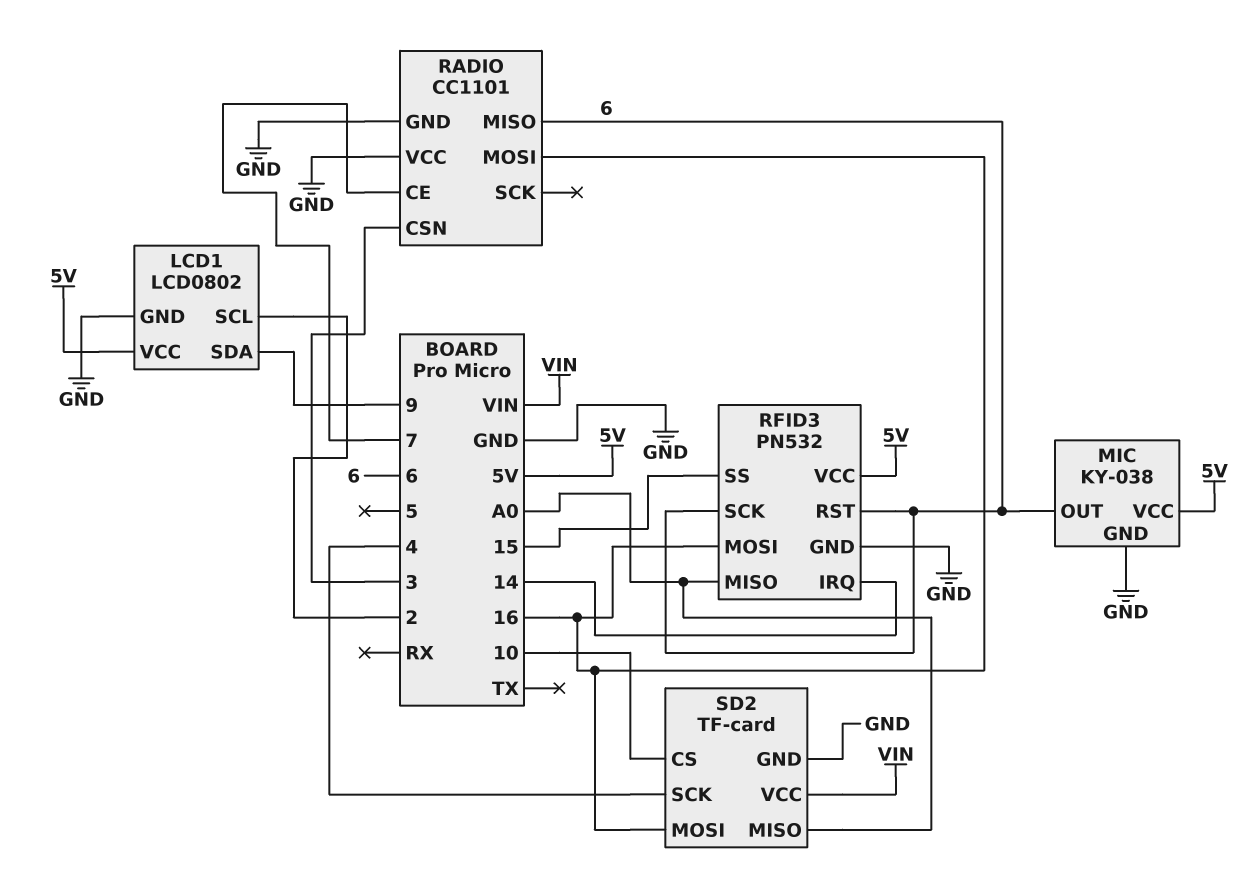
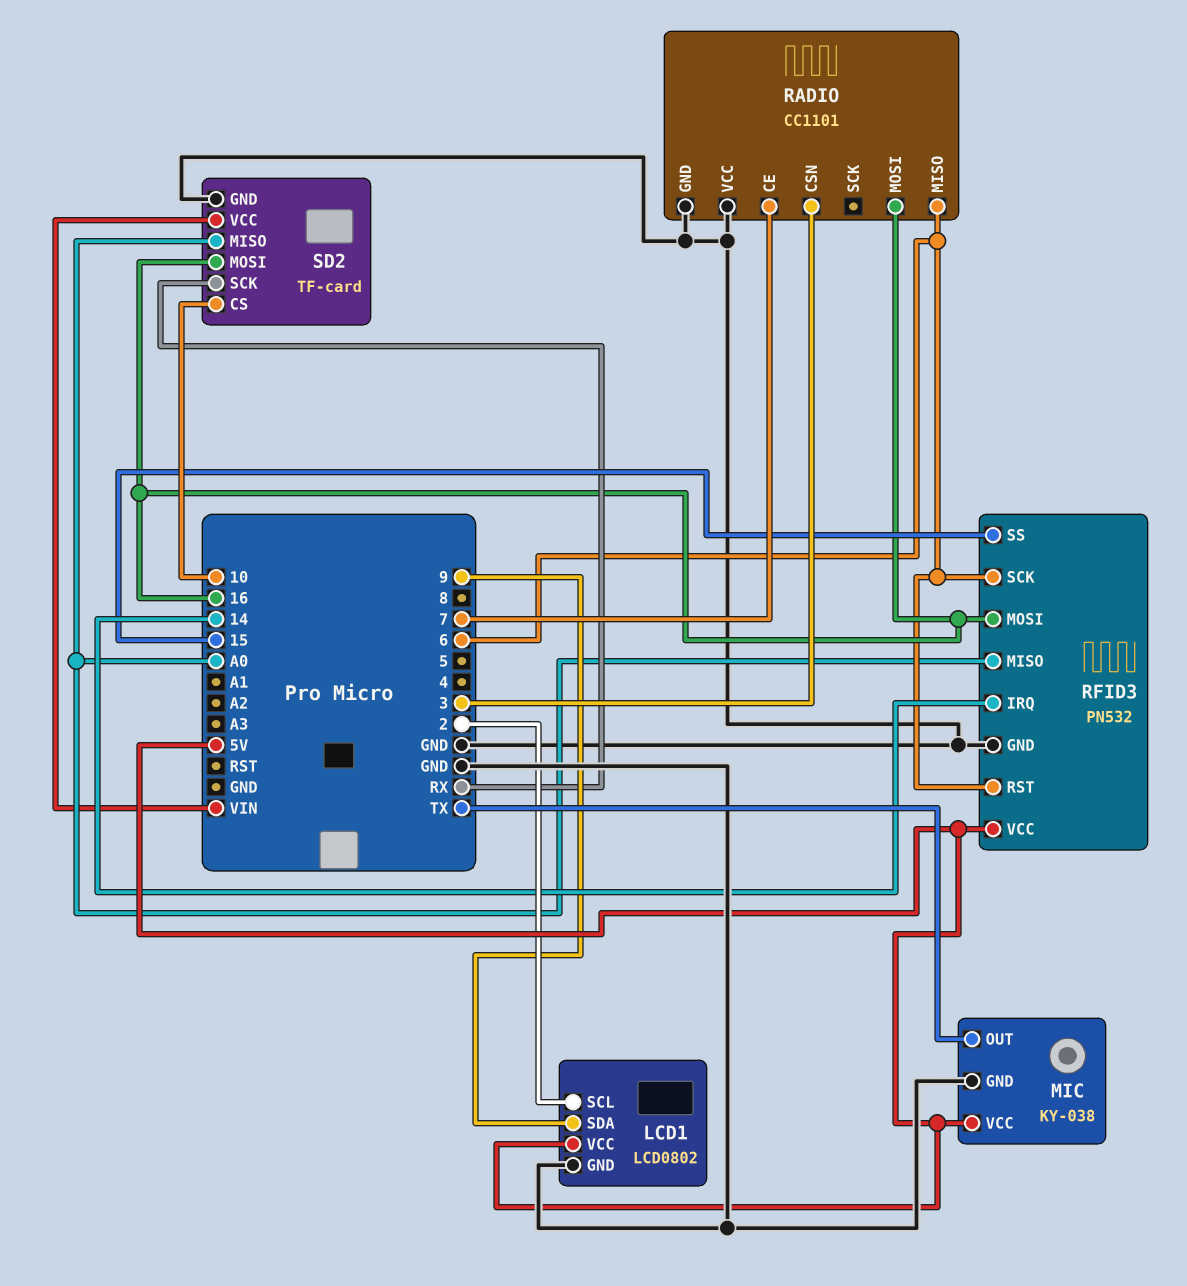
MIC pin OUT: 6 -> TX
SD2 pin SCK: 4 -> RX

